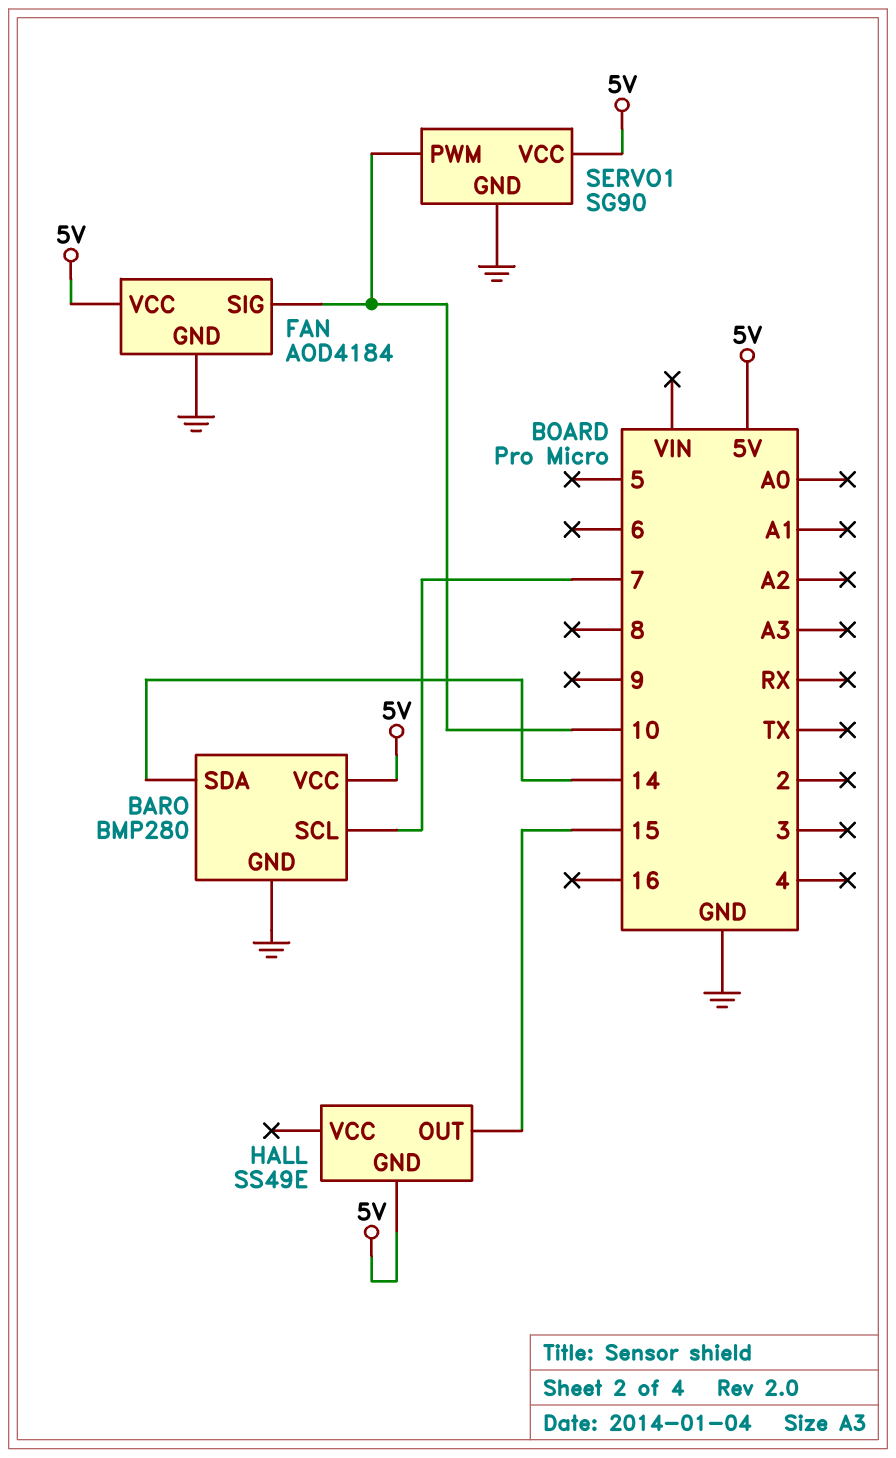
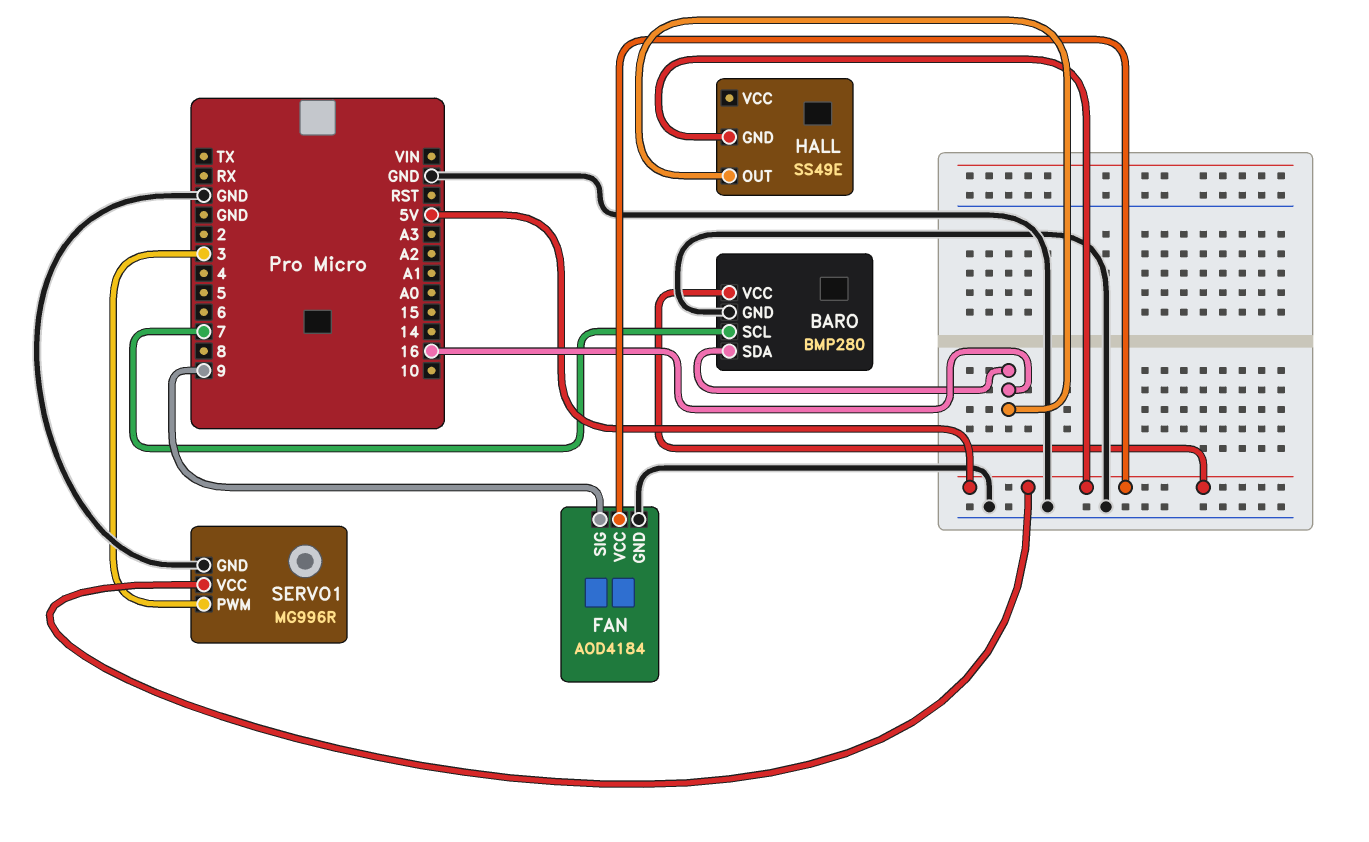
BARO pin SDA: 14 -> 16
FAN pin SIG: 10 -> 9
HALL pin OUT: 15 -> 16
SERVO1: SG90 -> MG996R
SERVO1 pin PWM: 10 -> 3

